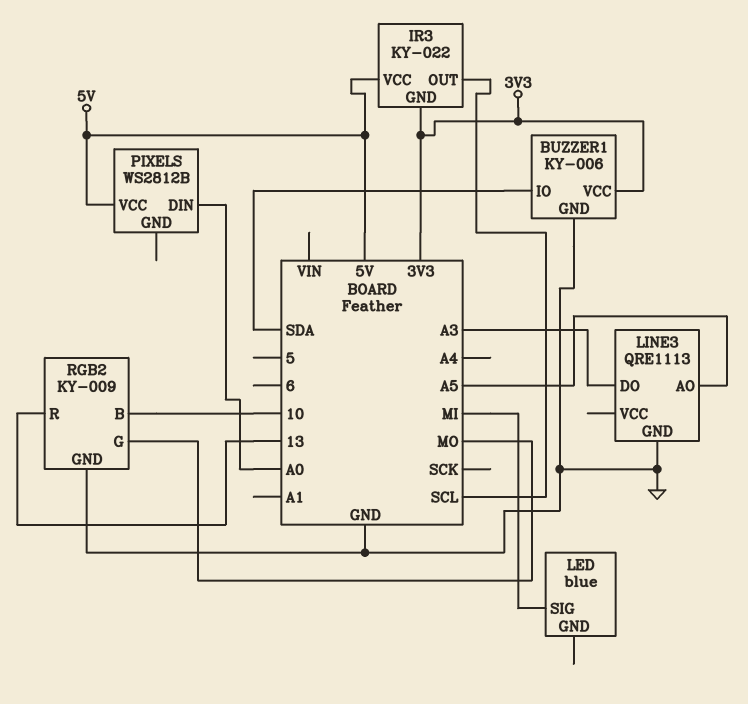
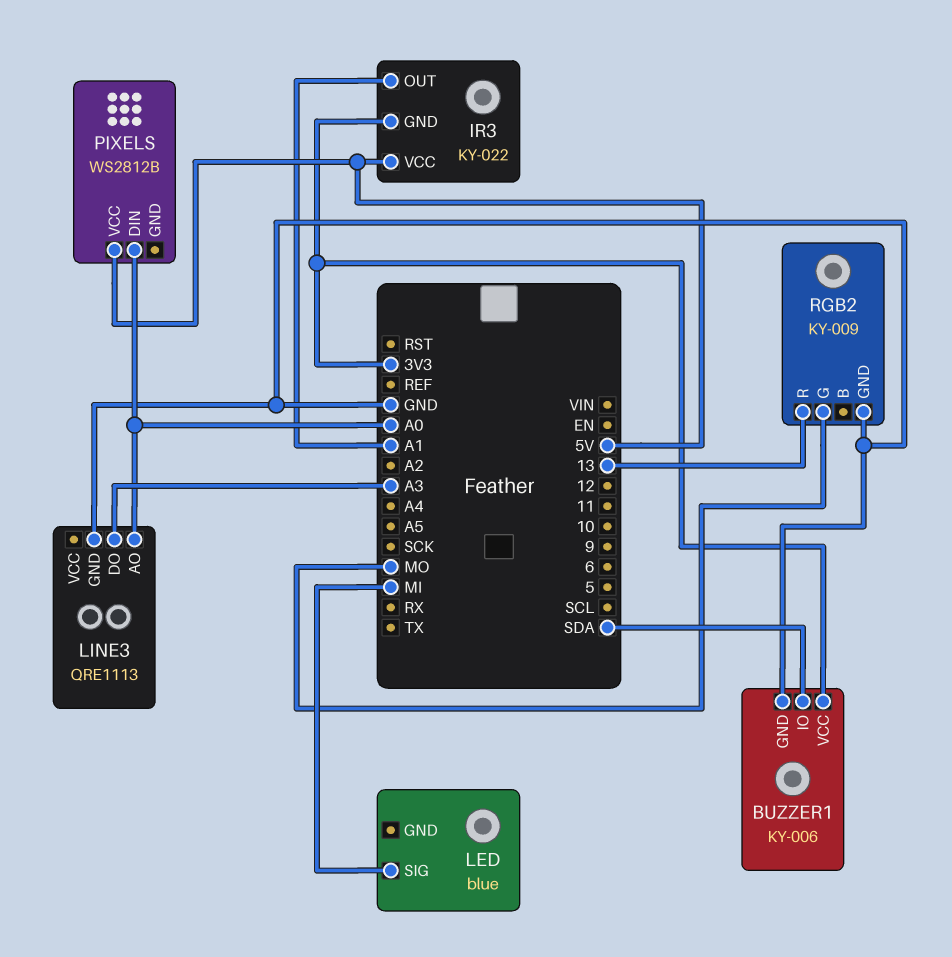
IR3 pin OUT: SCL -> A1
LINE3 pin AO: A5 -> A0
RGB2 pin B: 10 -> none

